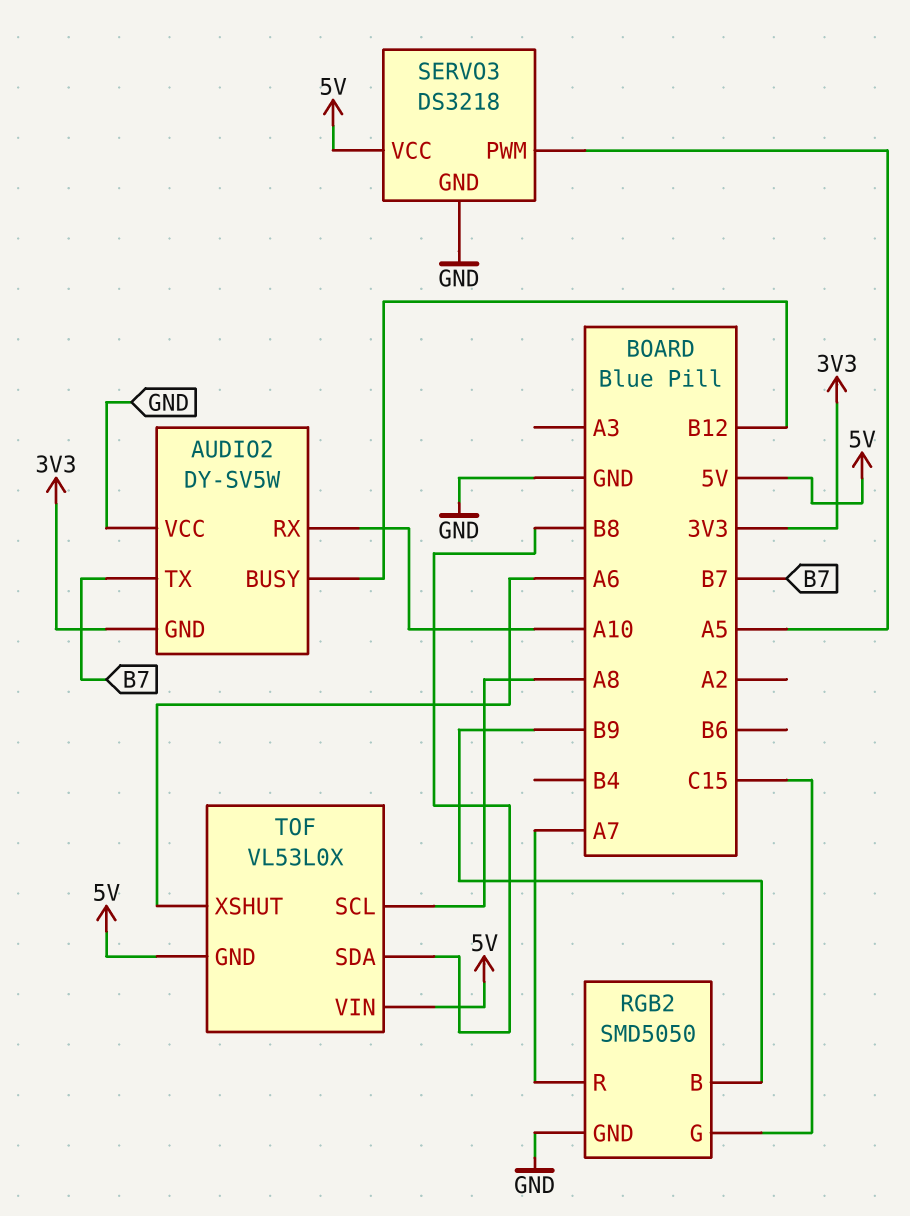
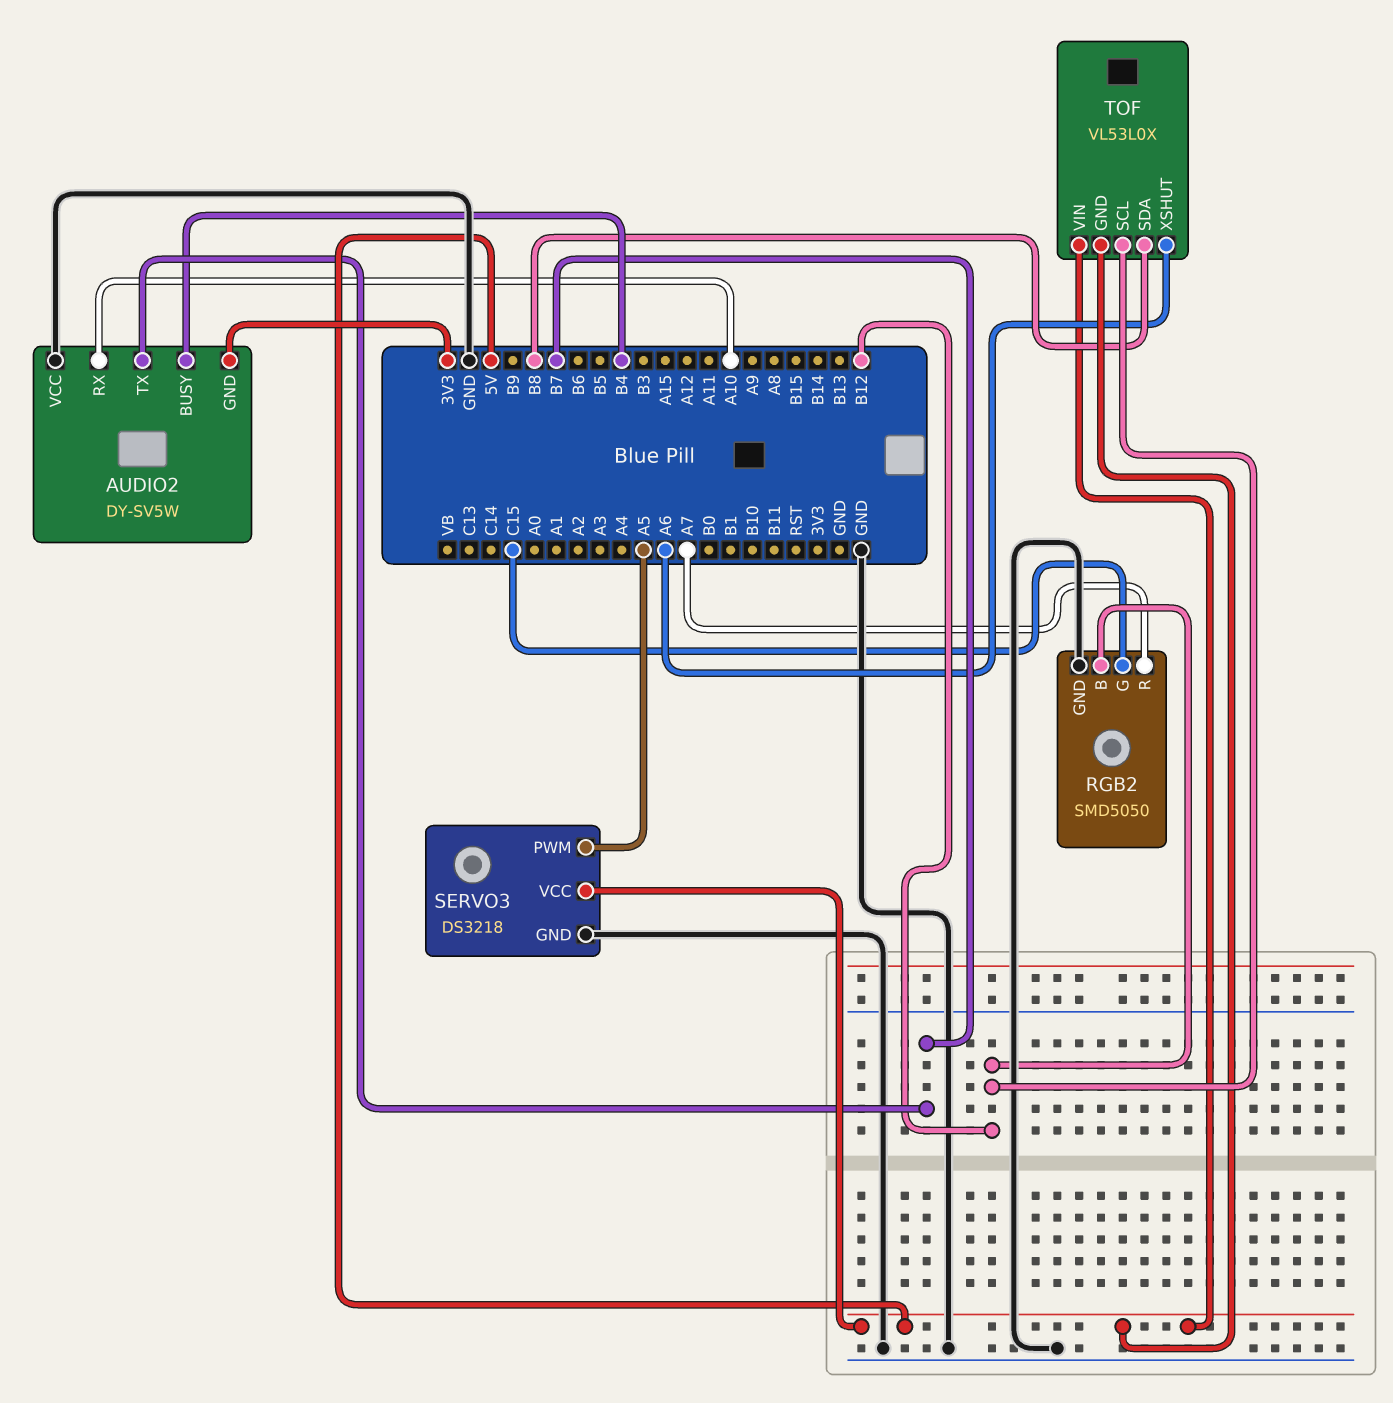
AUDIO2 pin BUSY: B12 -> B4
RGB2 pin B: B9 -> B12
TOF pin SCL: A8 -> B12

